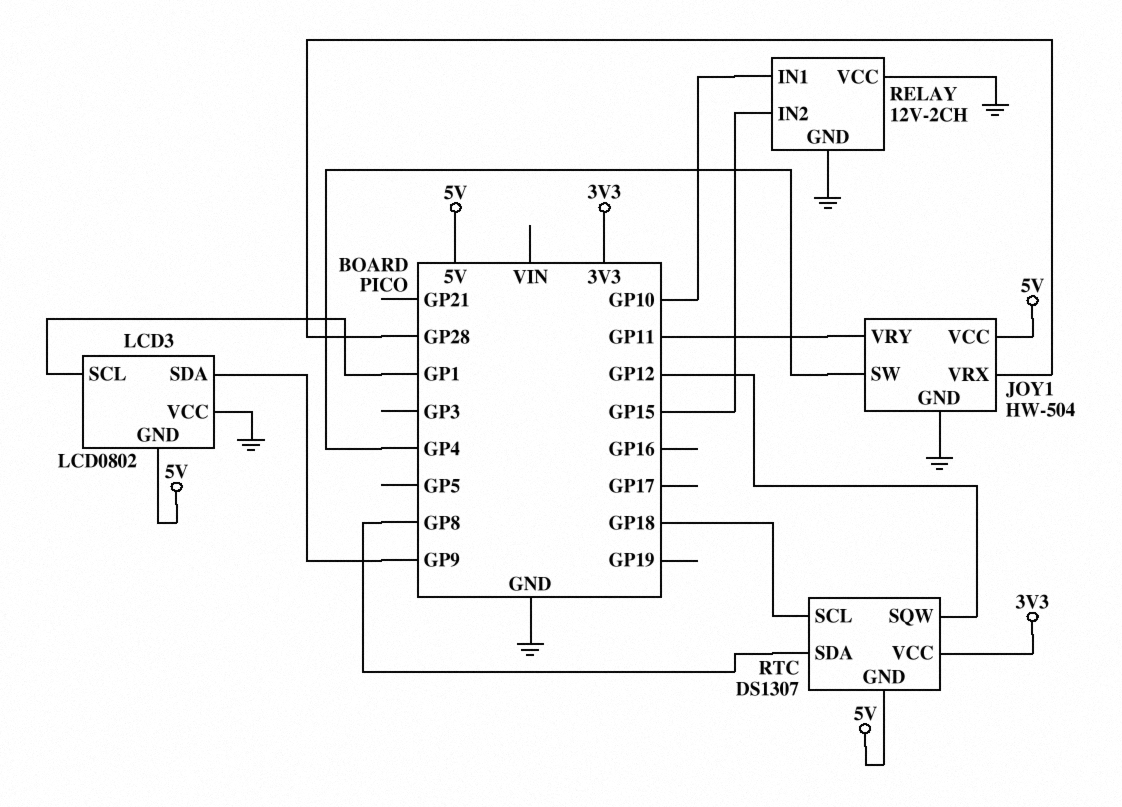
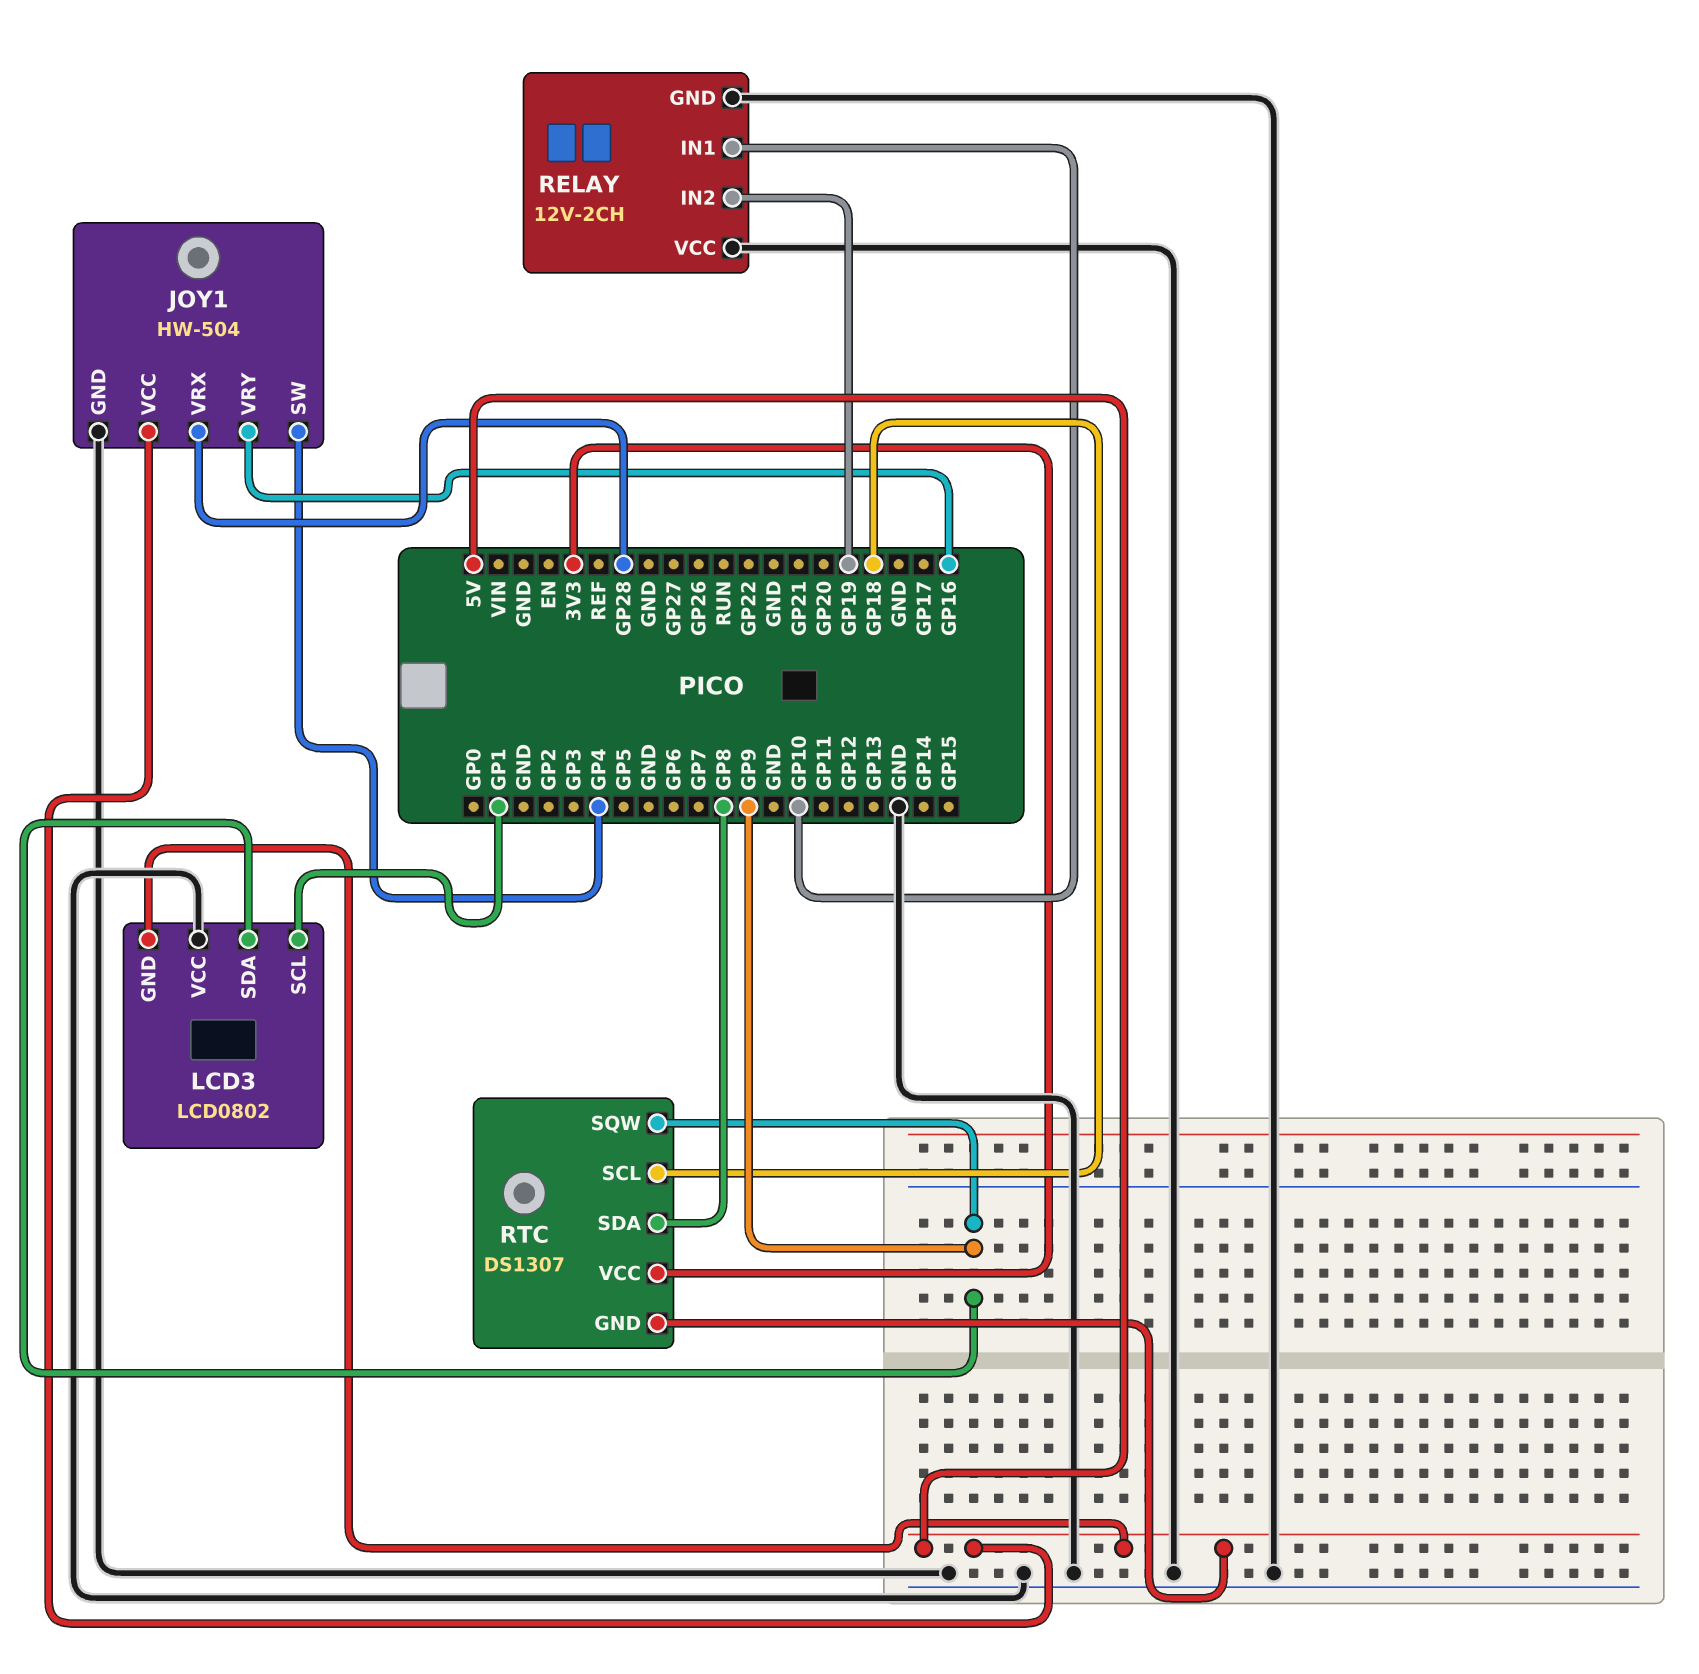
JOY1 pin VRY: GP11 -> GP16
RELAY pin IN2: GP15 -> GP19
RTC pin SQW: GP12 -> GP9

